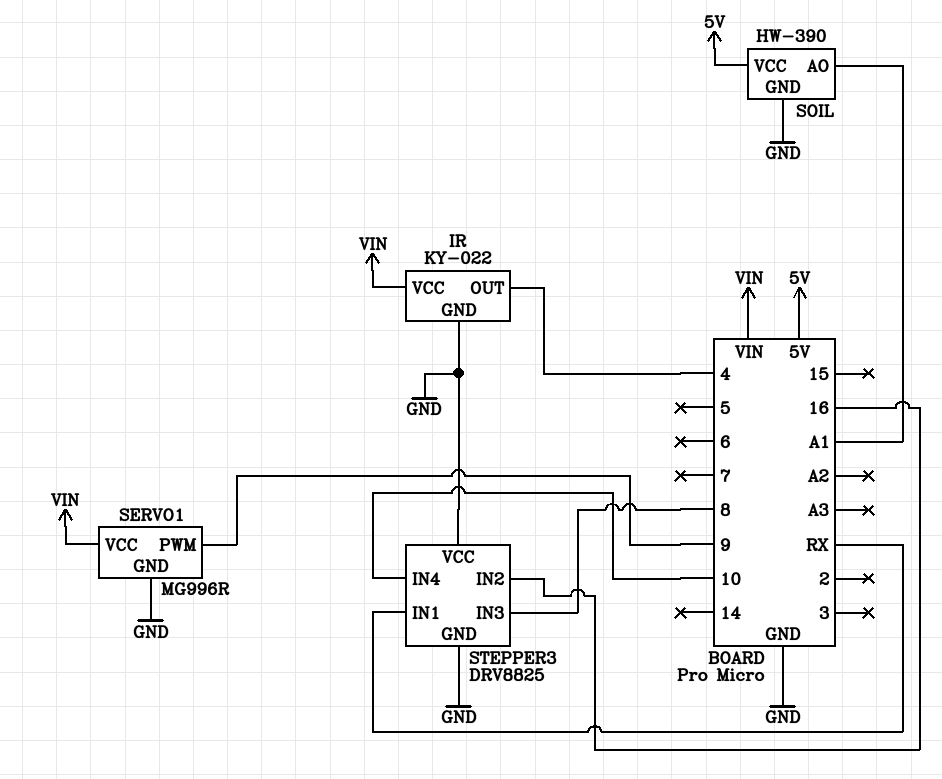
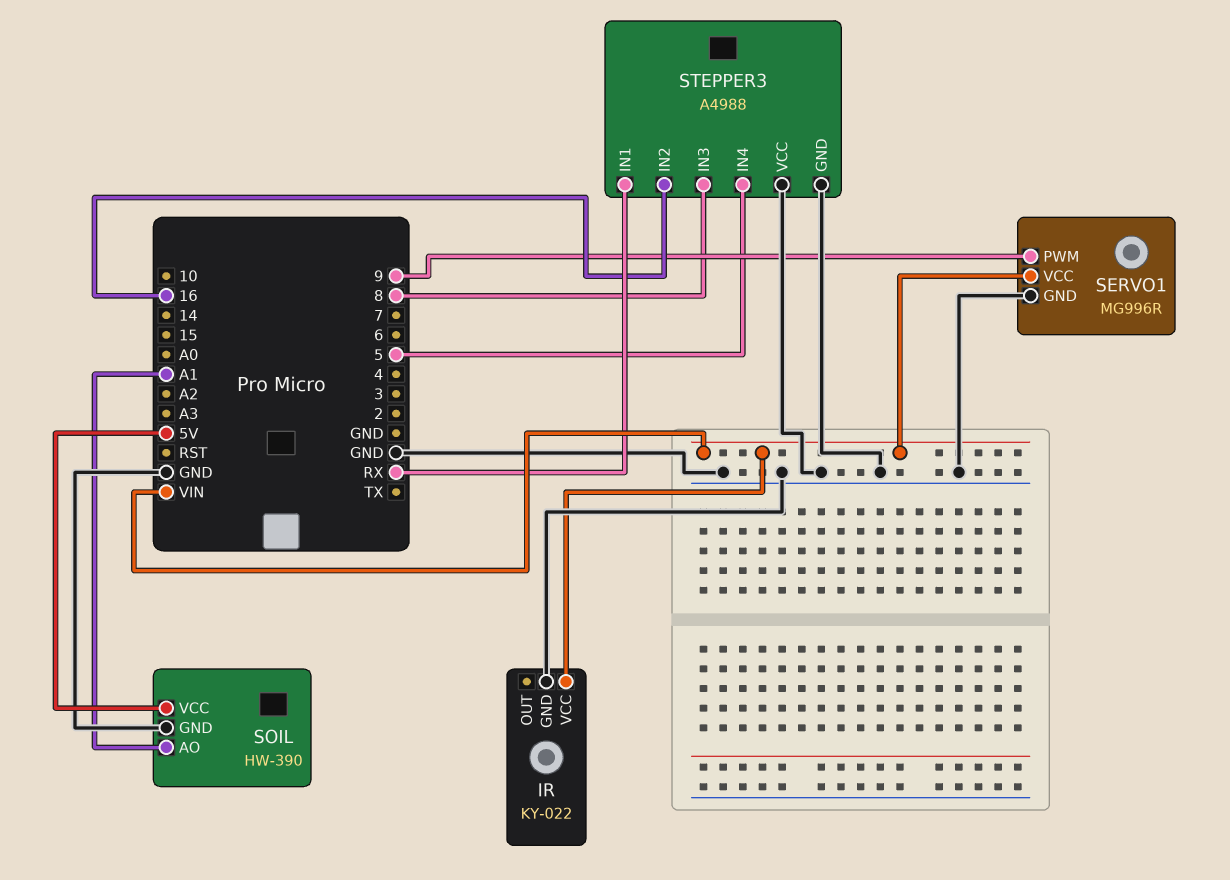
IR pin OUT: 4 -> none
STEPPER3: DRV8825 -> A4988
STEPPER3 pin IN4: 10 -> 5

